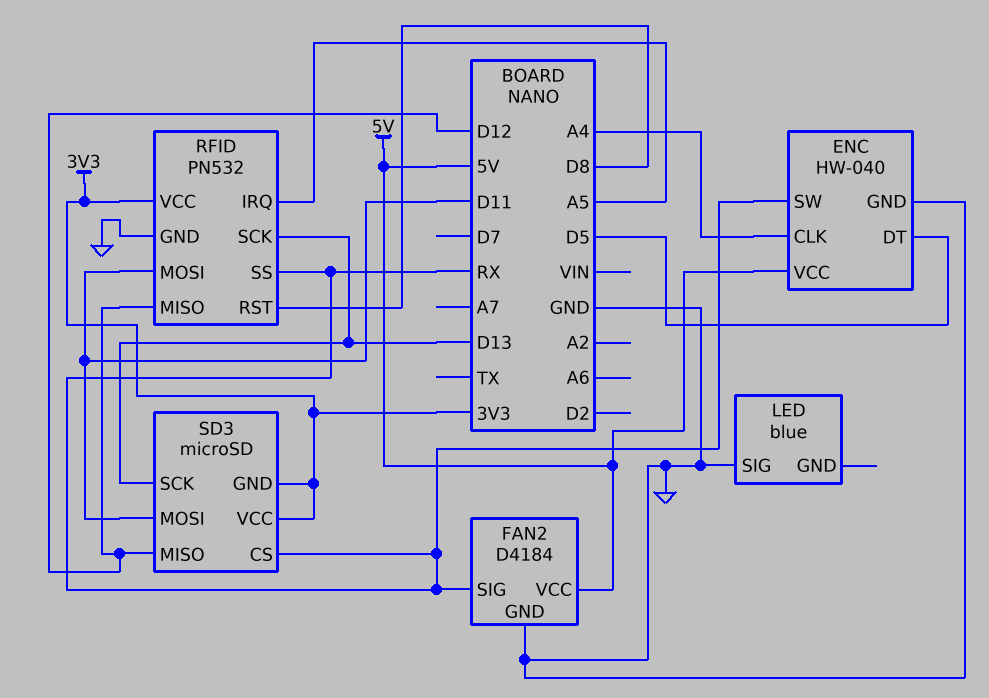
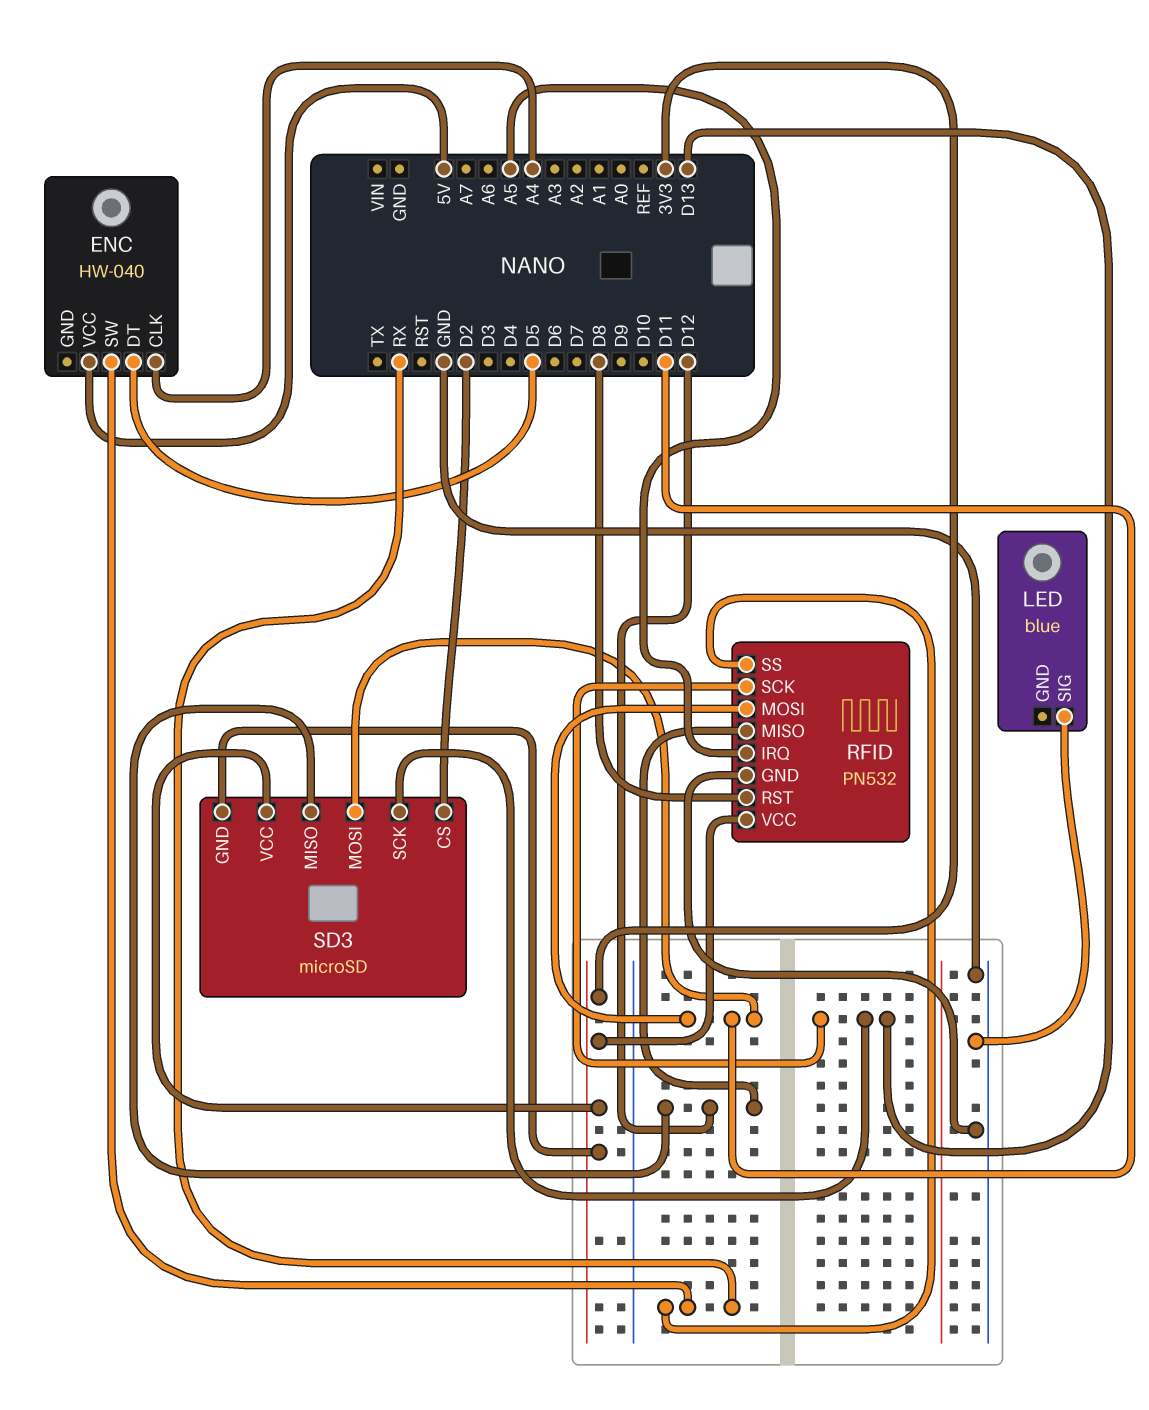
ENC pin GND: GND -> none
FAN2: D4184 -> none
FAN2 pin GND: GND -> none
FAN2 pin SIG: RX -> none
FAN2 pin VCC: 5V -> none
SD3 pin CS: RX -> D2

